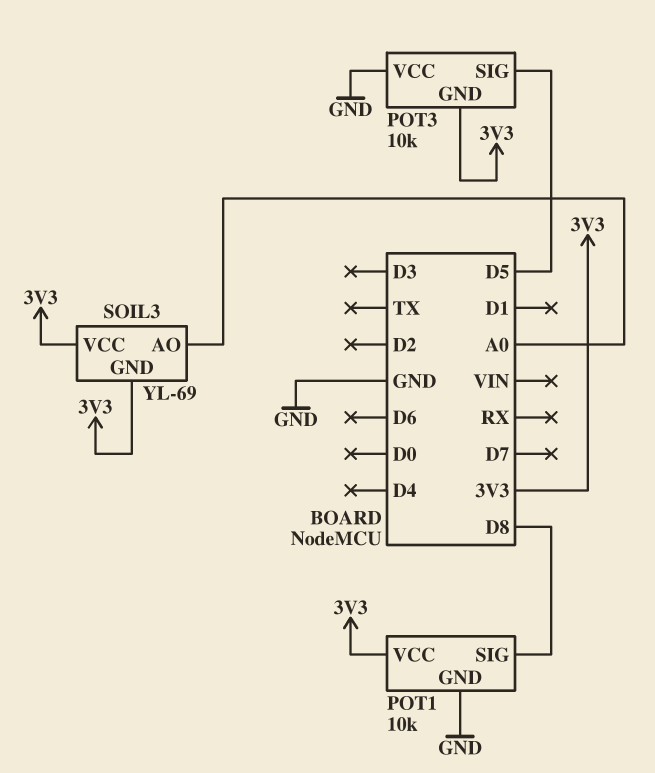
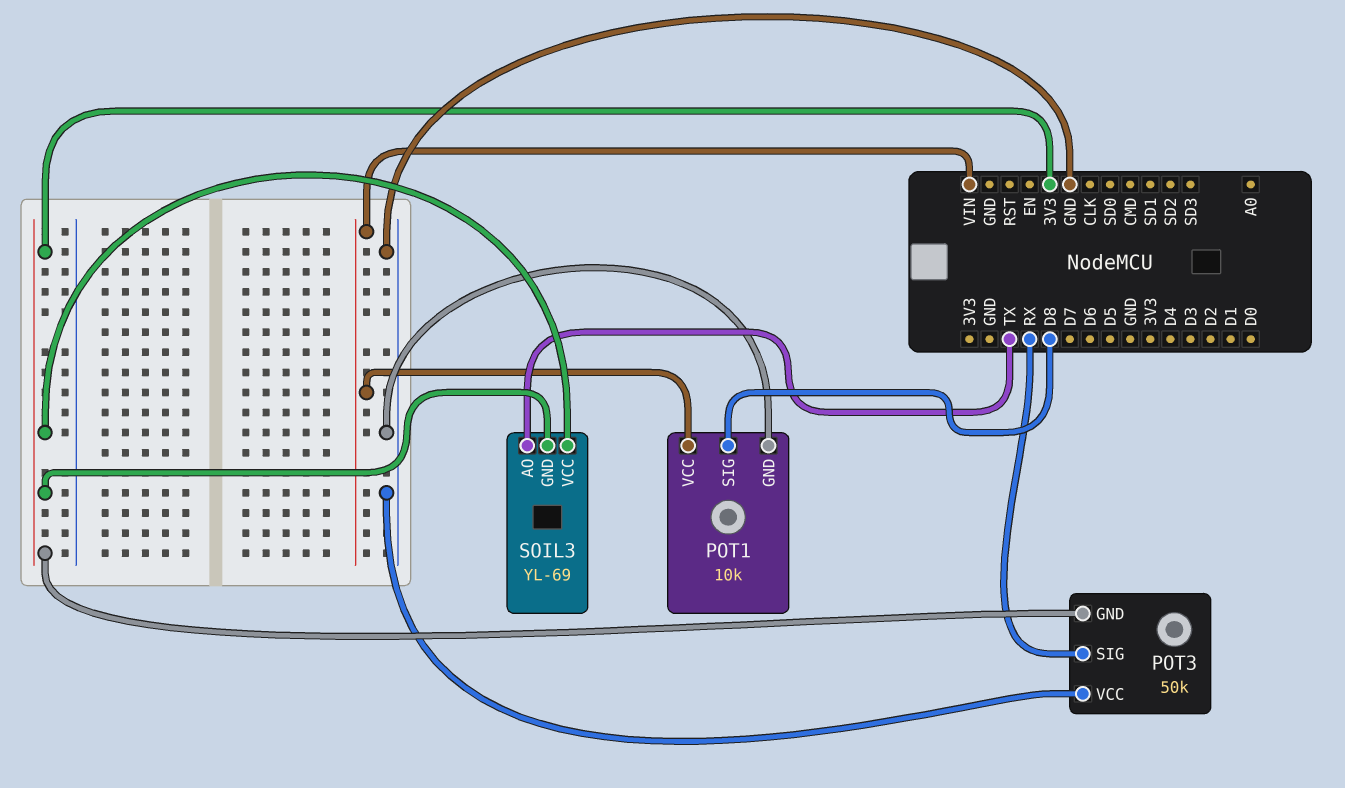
POT1 pin VCC: 3V3 -> VIN
POT3: 10k -> 50k
POT3 pin SIG: D5 -> RX
SOIL3 pin AO: A0 -> TX

